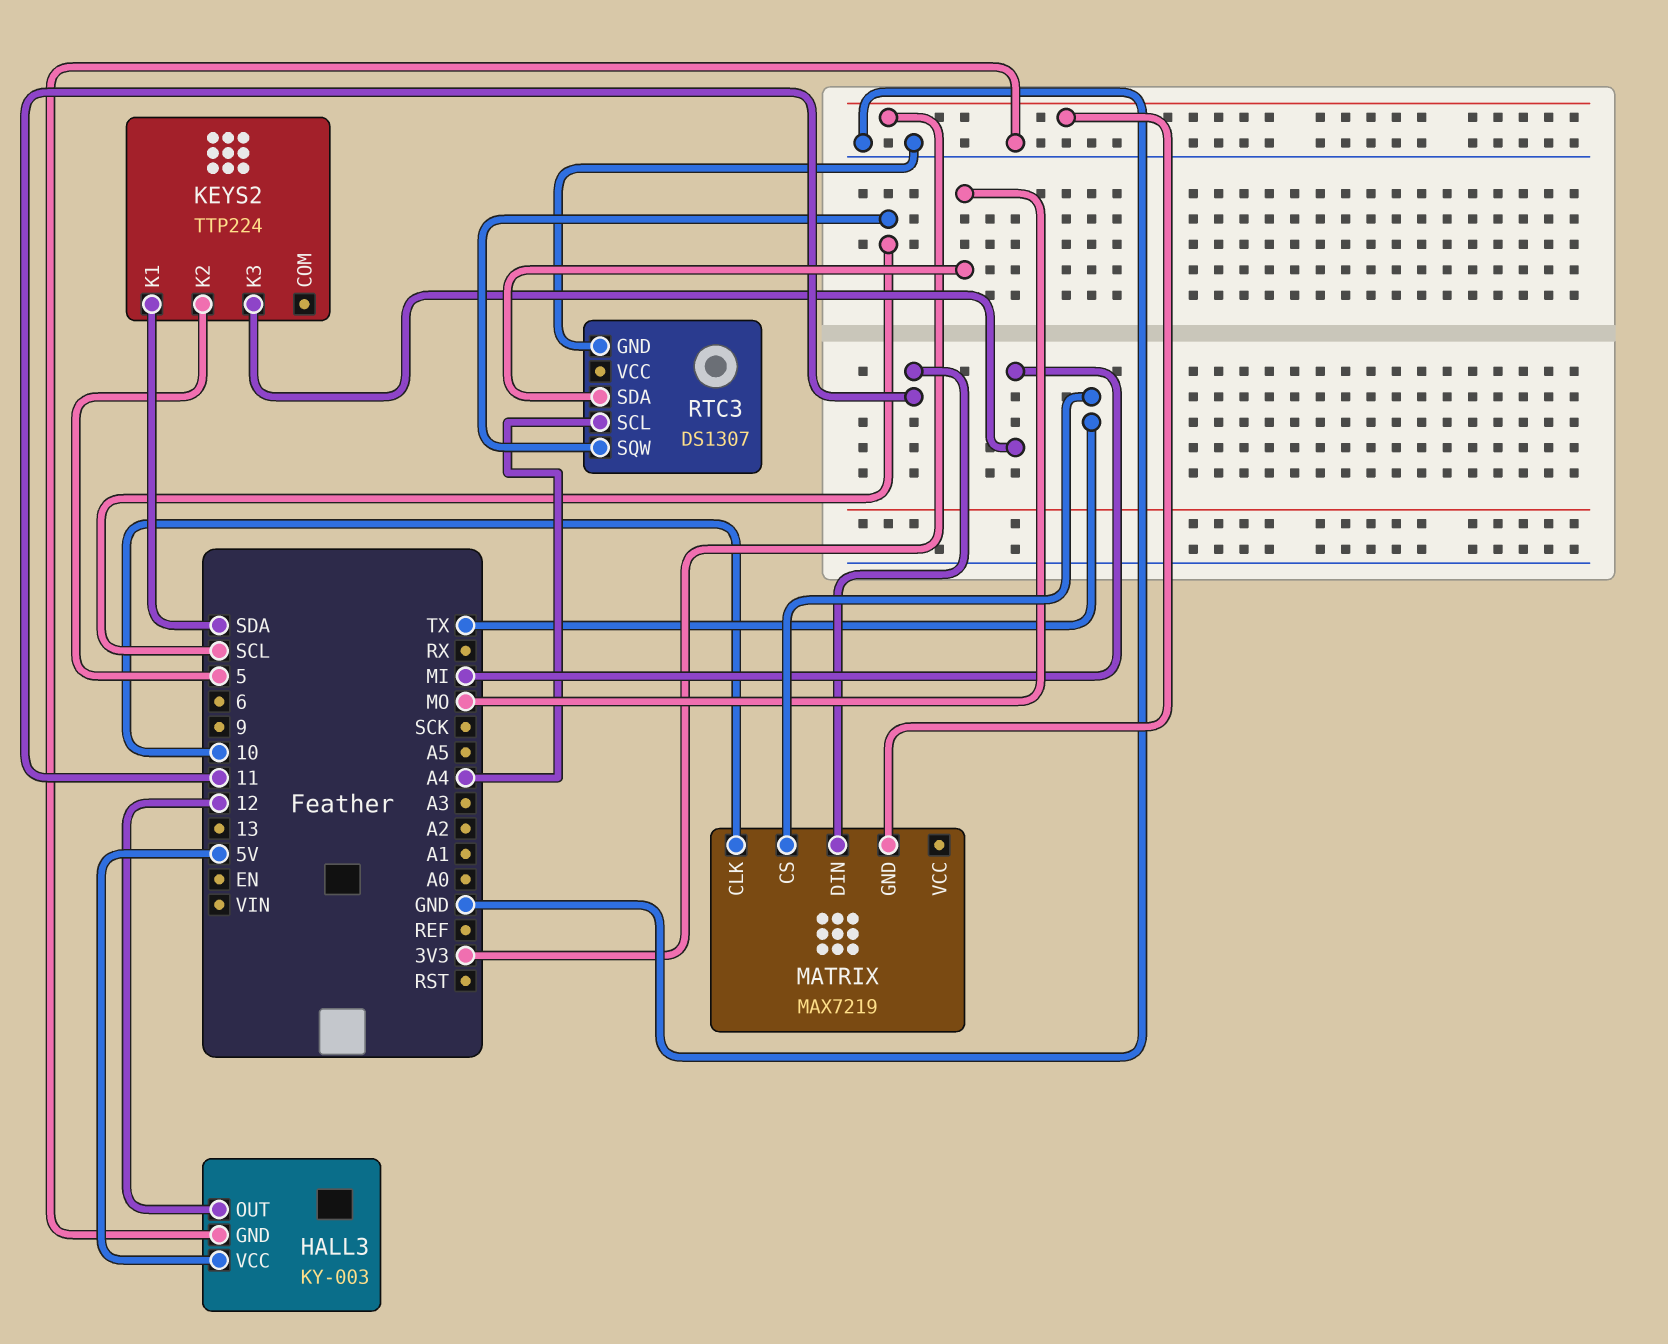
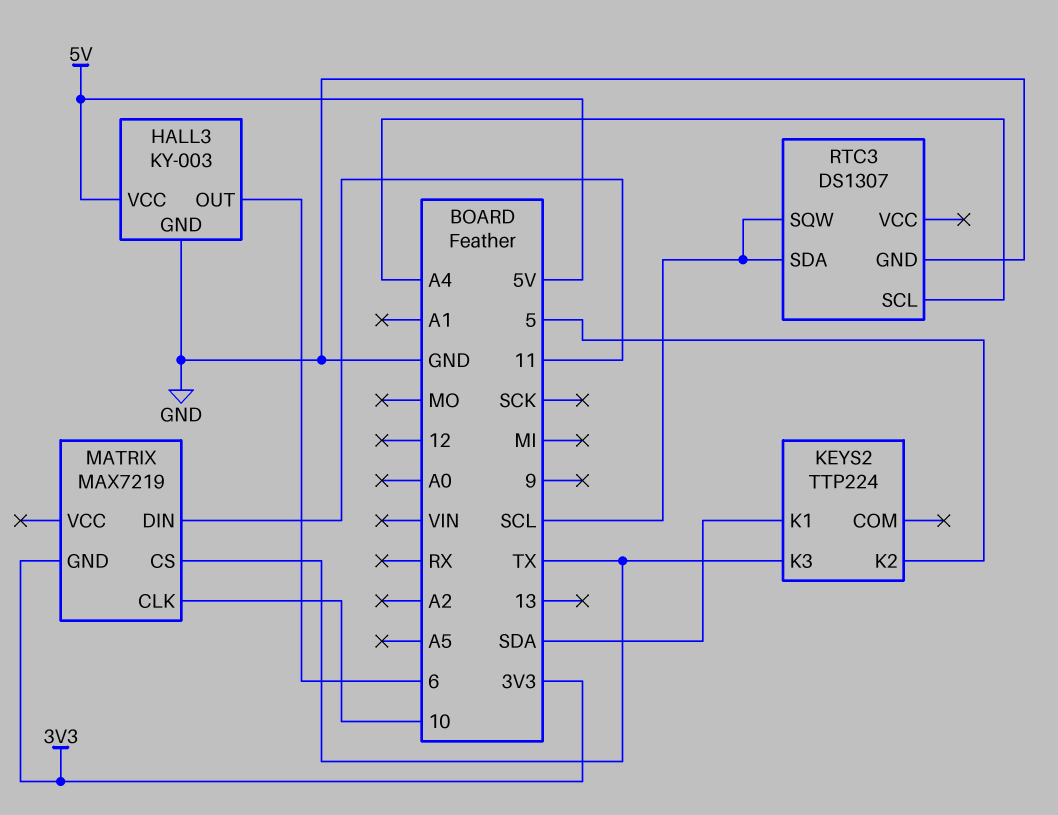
HALL3 pin OUT: 12 -> 6
KEYS2 pin K3: MI -> TX
RTC3 pin SDA: MO -> SCL

